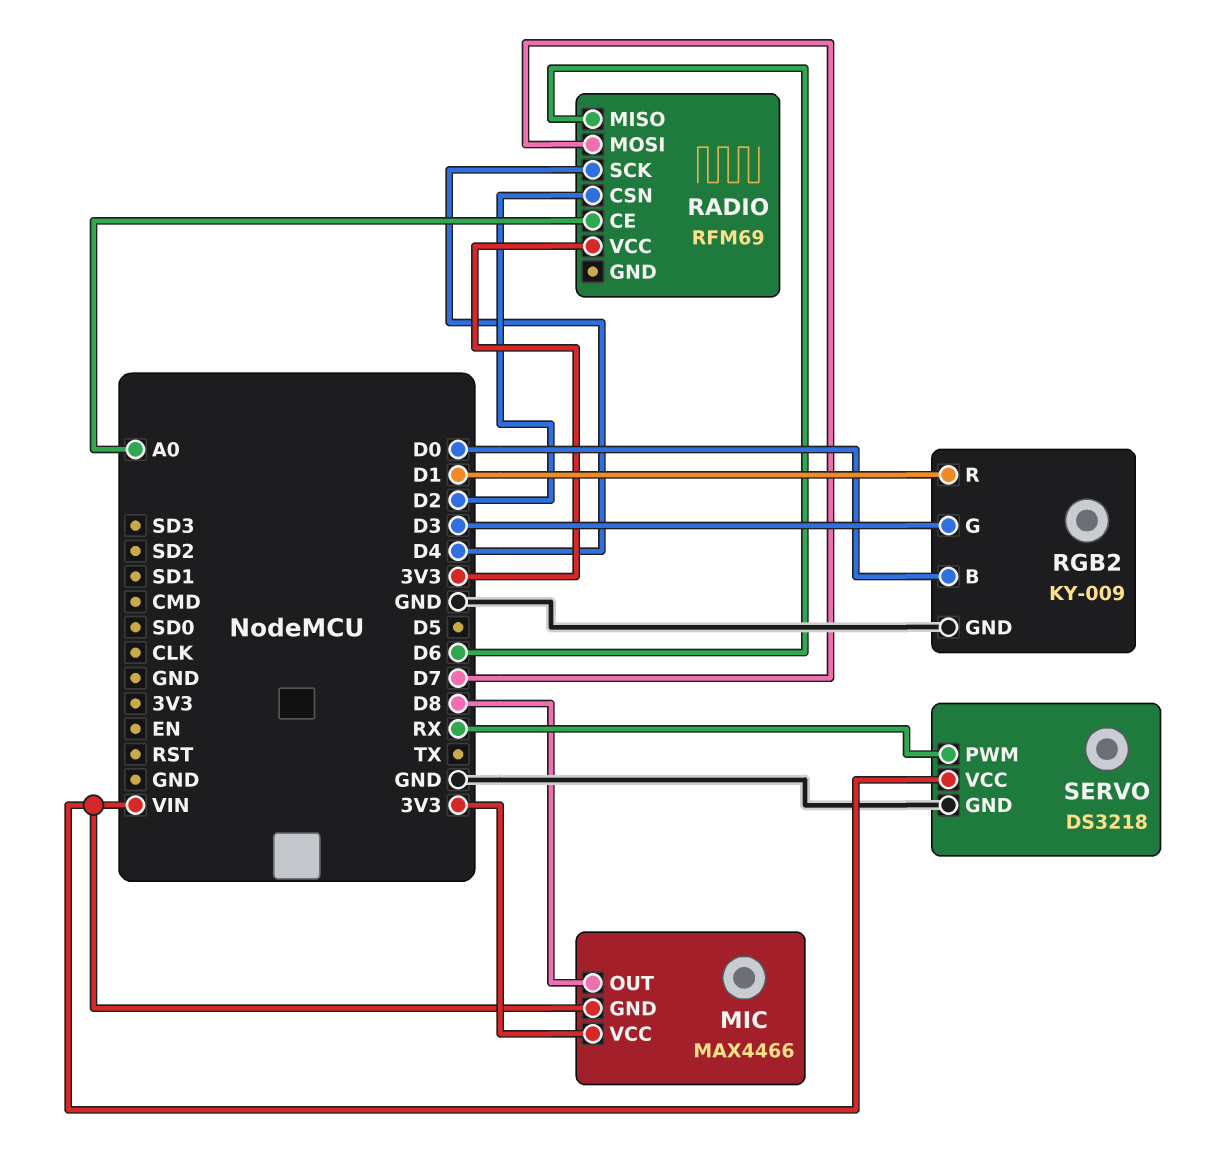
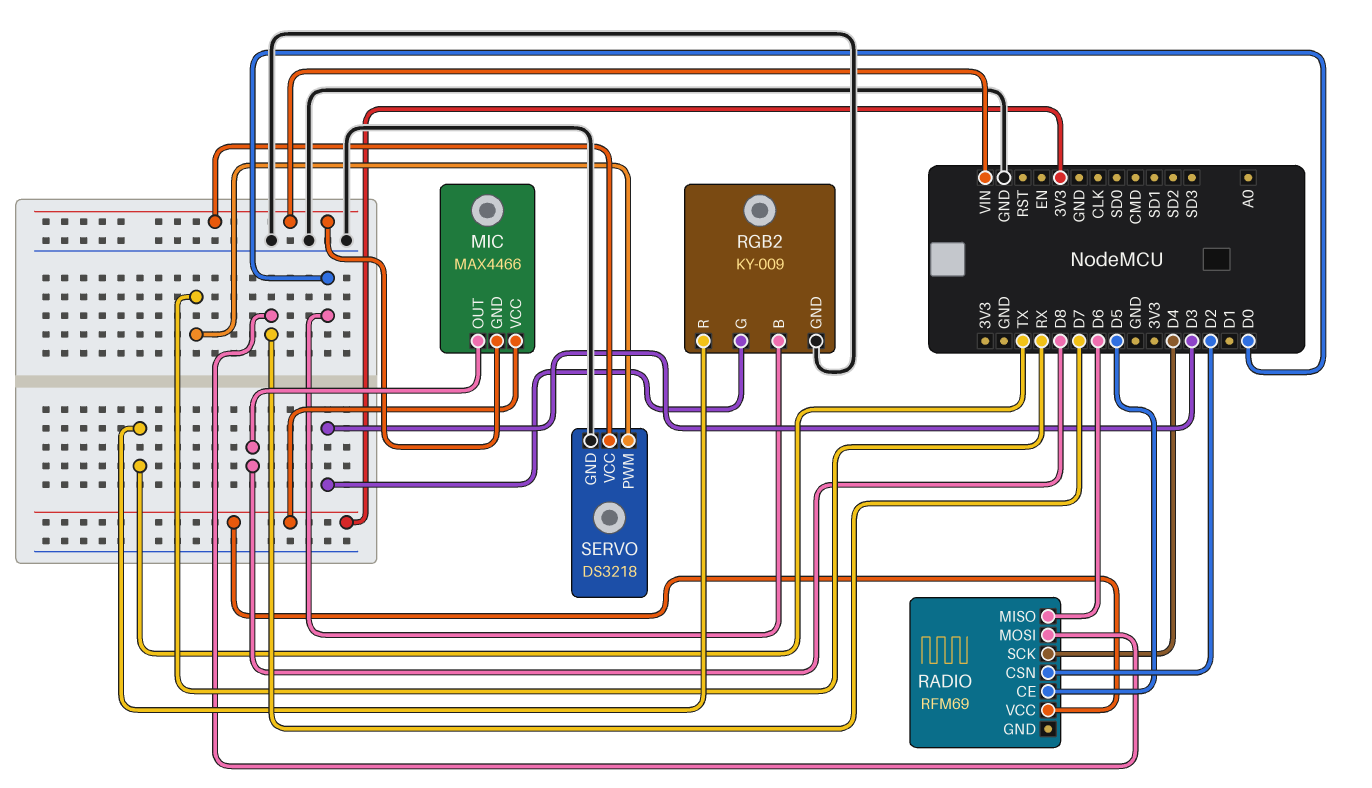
RADIO pin CE: A0 -> D5
RGB2 pin R: D1 -> TX

